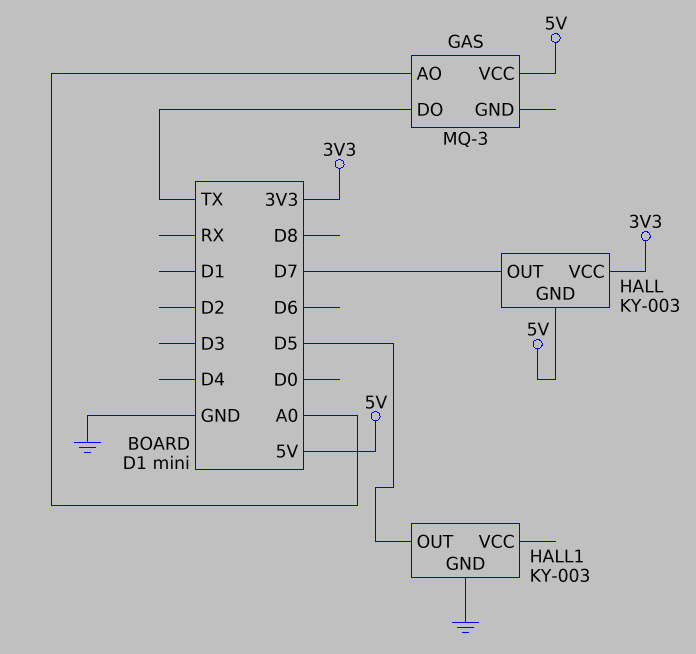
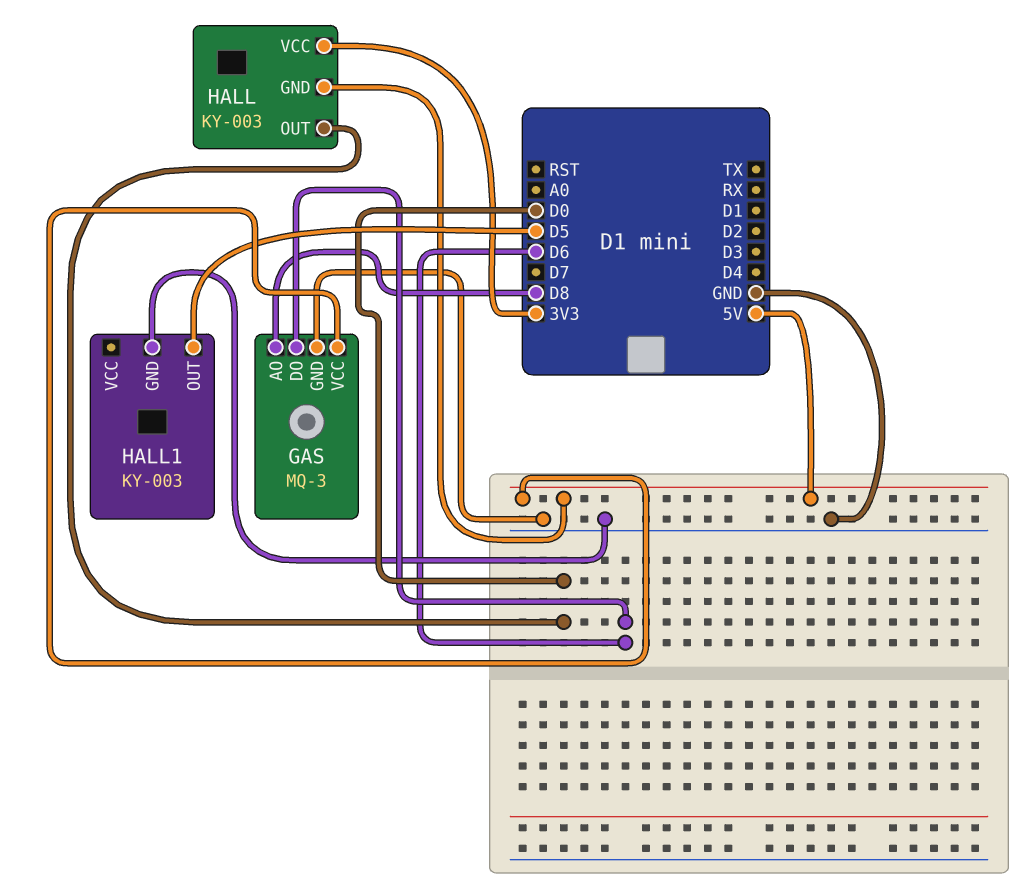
GAS pin AO: A0 -> D8
GAS pin DO: TX -> D6
GAS pin GND: none -> GND
HALL pin OUT: D7 -> D0

